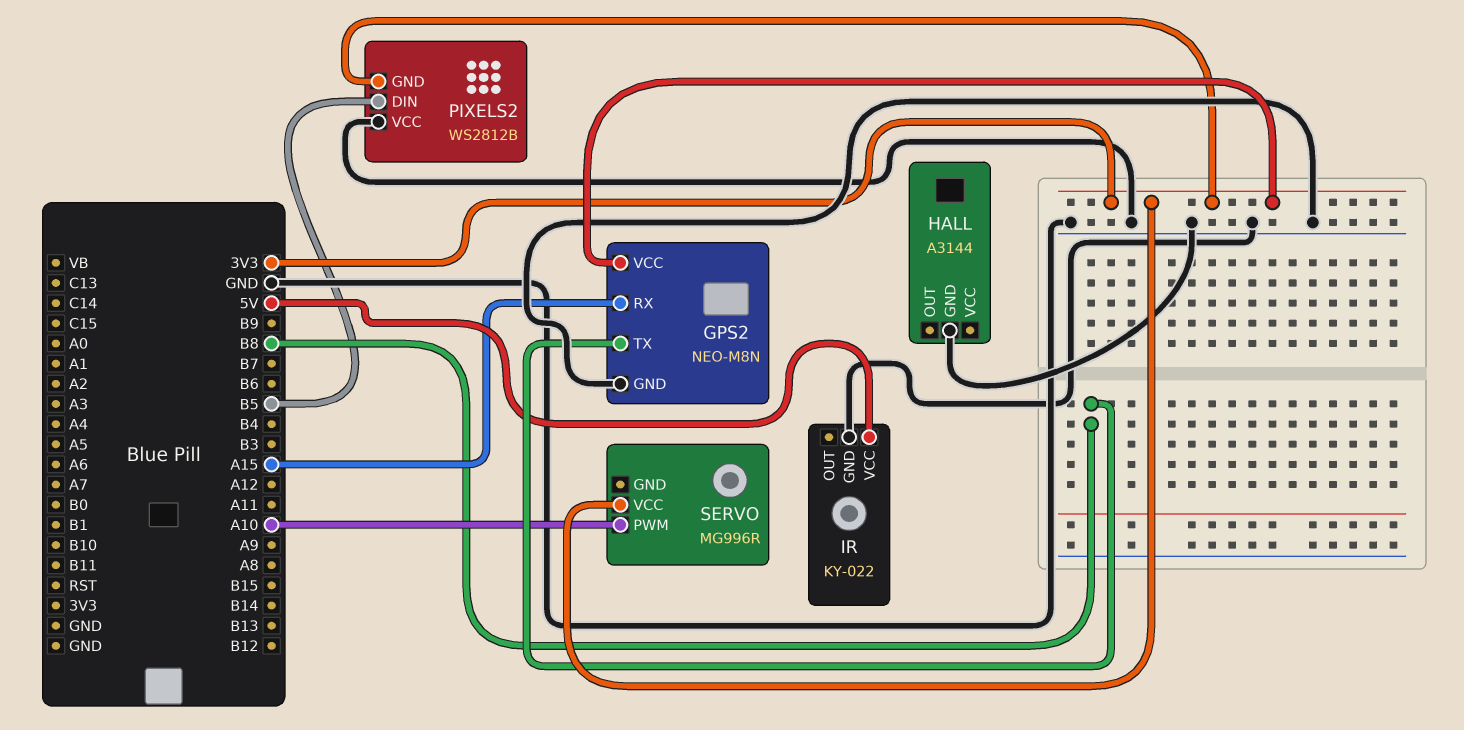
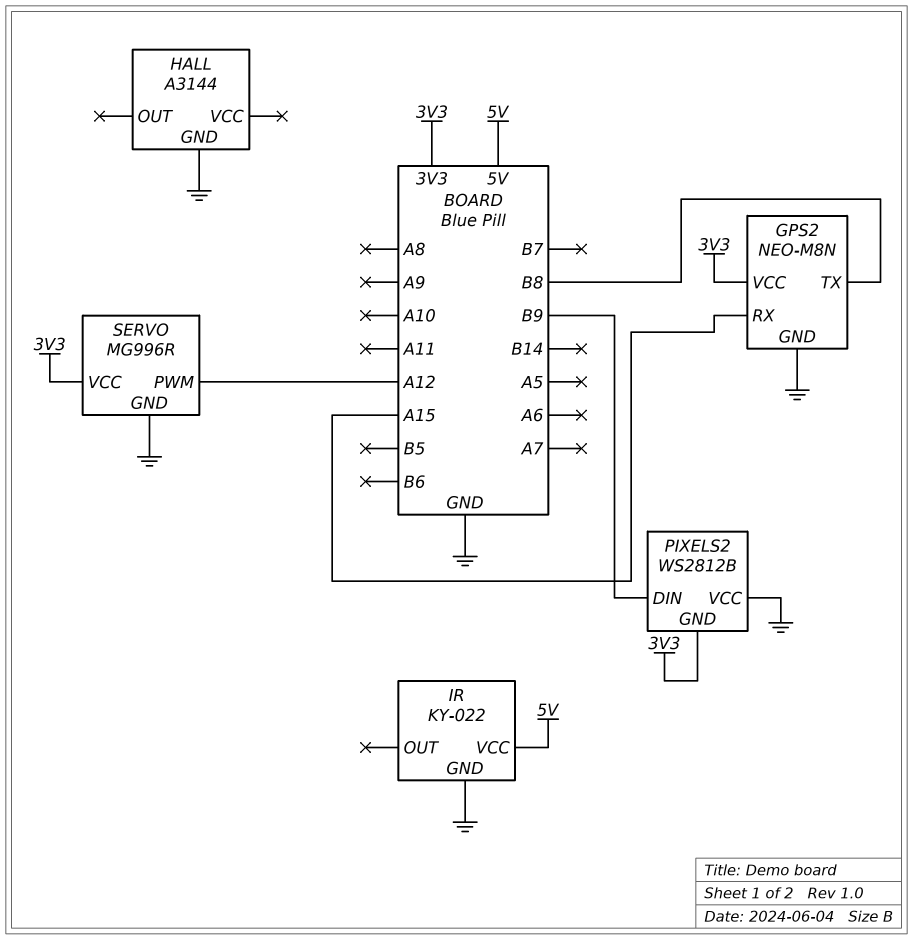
PIXELS2 pin DIN: B5 -> B9
SERVO pin GND: none -> GND
SERVO pin PWM: A10 -> A12

